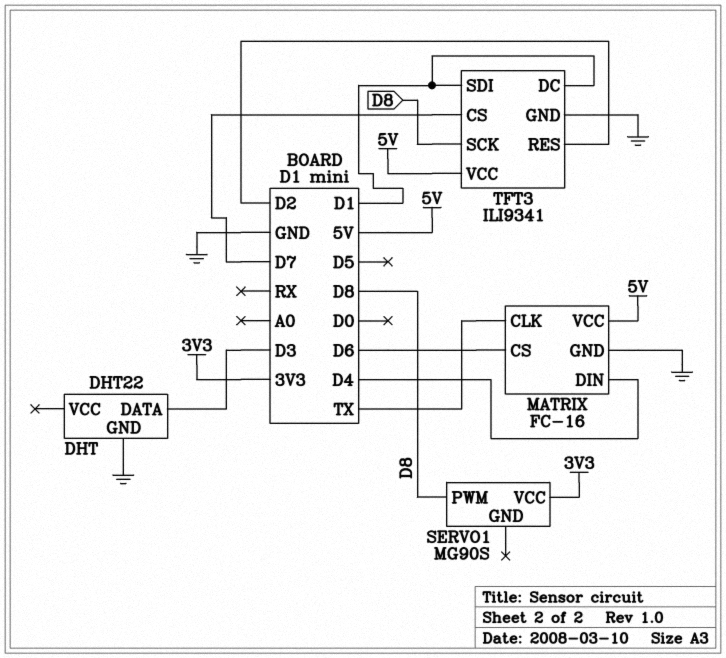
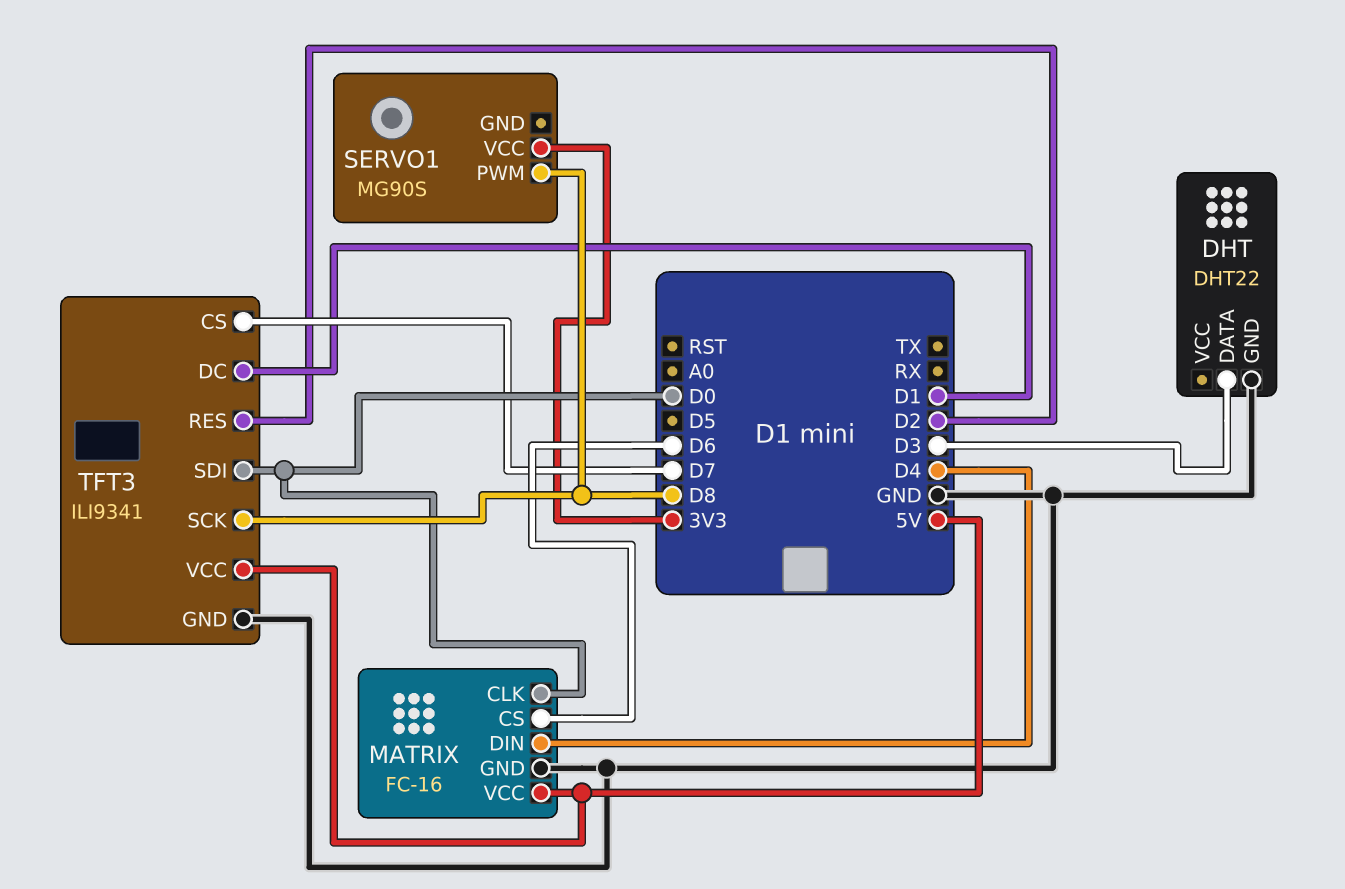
MATRIX pin CLK: TX -> D0
TFT3 pin SDI: D1 -> D0

